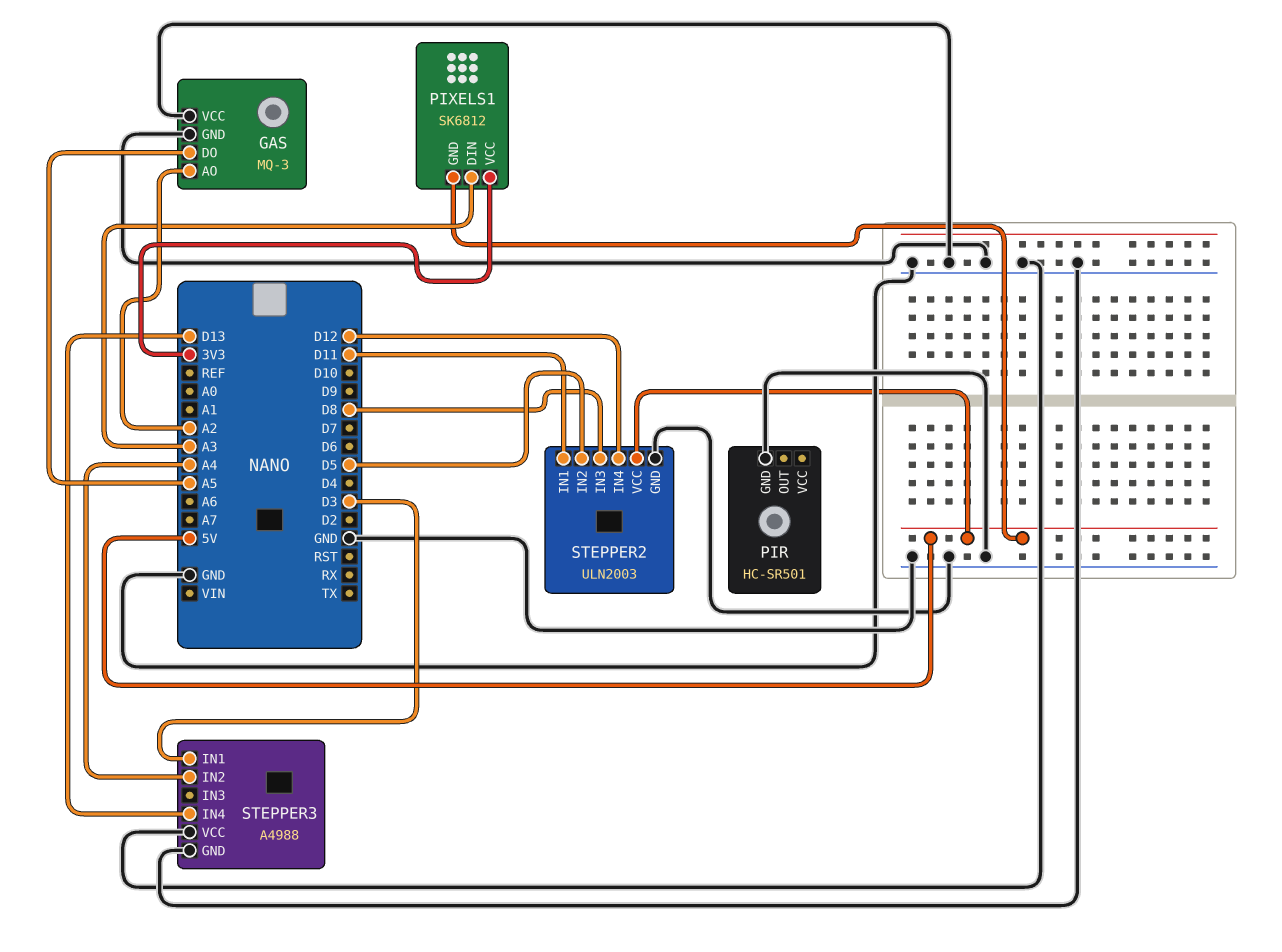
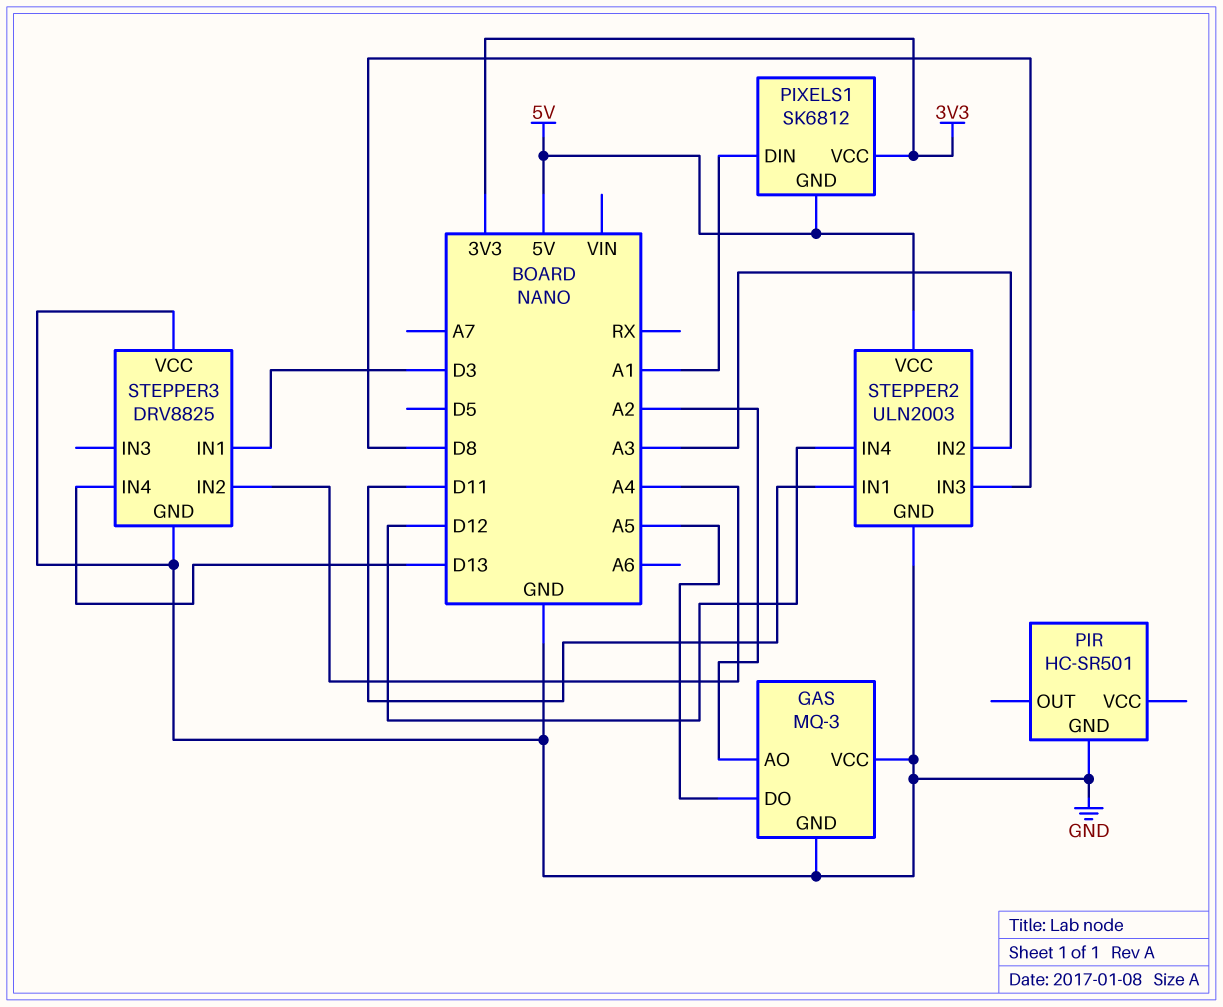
PIXELS1 pin DIN: A3 -> A1
STEPPER2 pin IN2: D5 -> A3
STEPPER3: A4988 -> DRV8825

